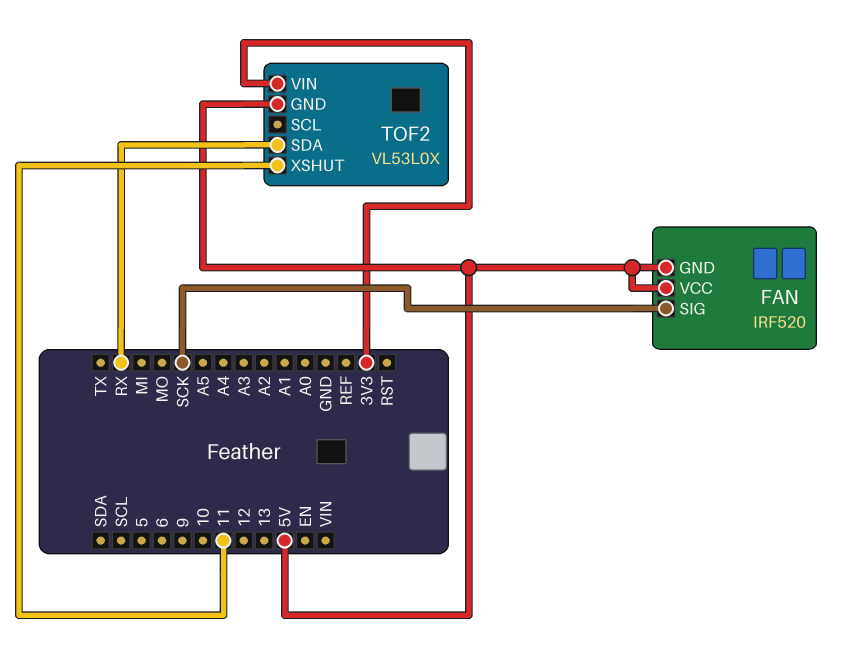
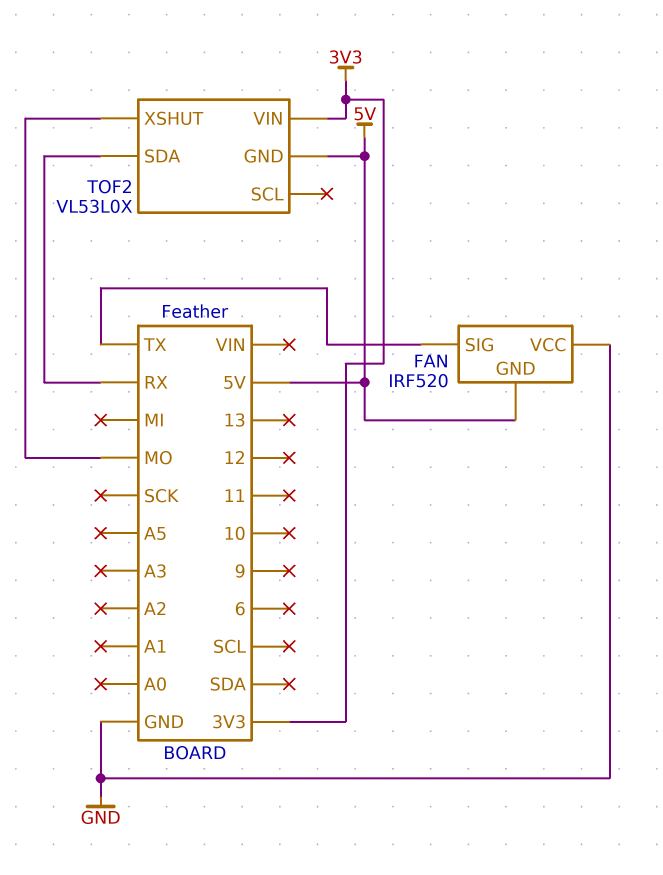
FAN pin SIG: SCK -> TX
FAN pin VCC: 5V -> GND
TOF2 pin XSHUT: 11 -> MO

